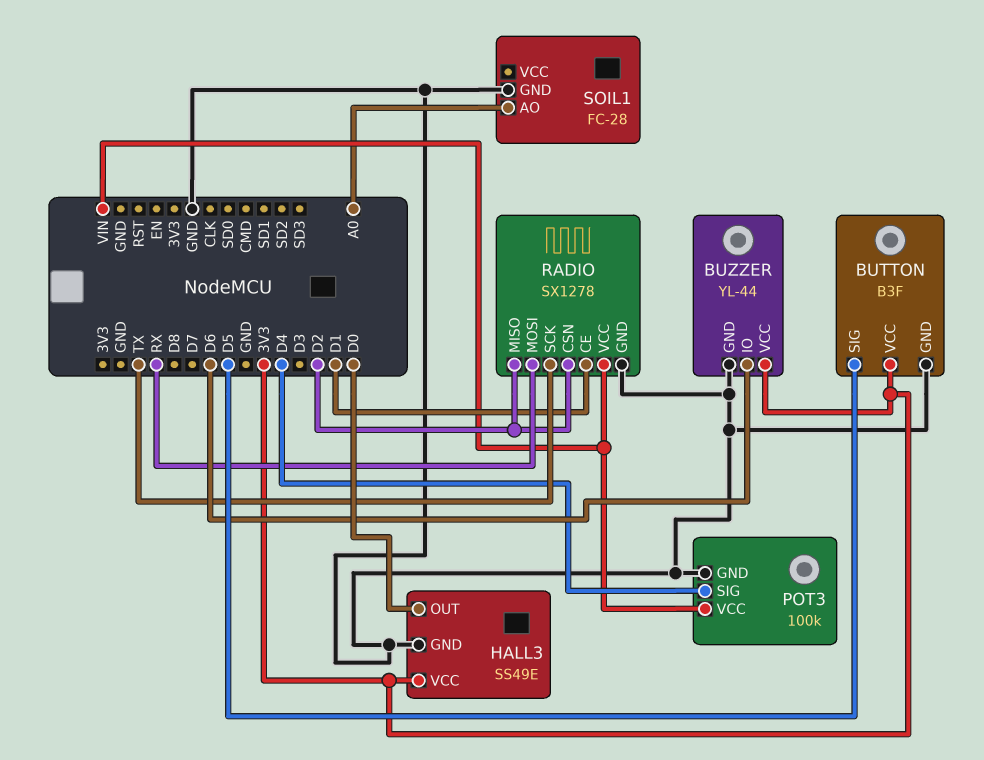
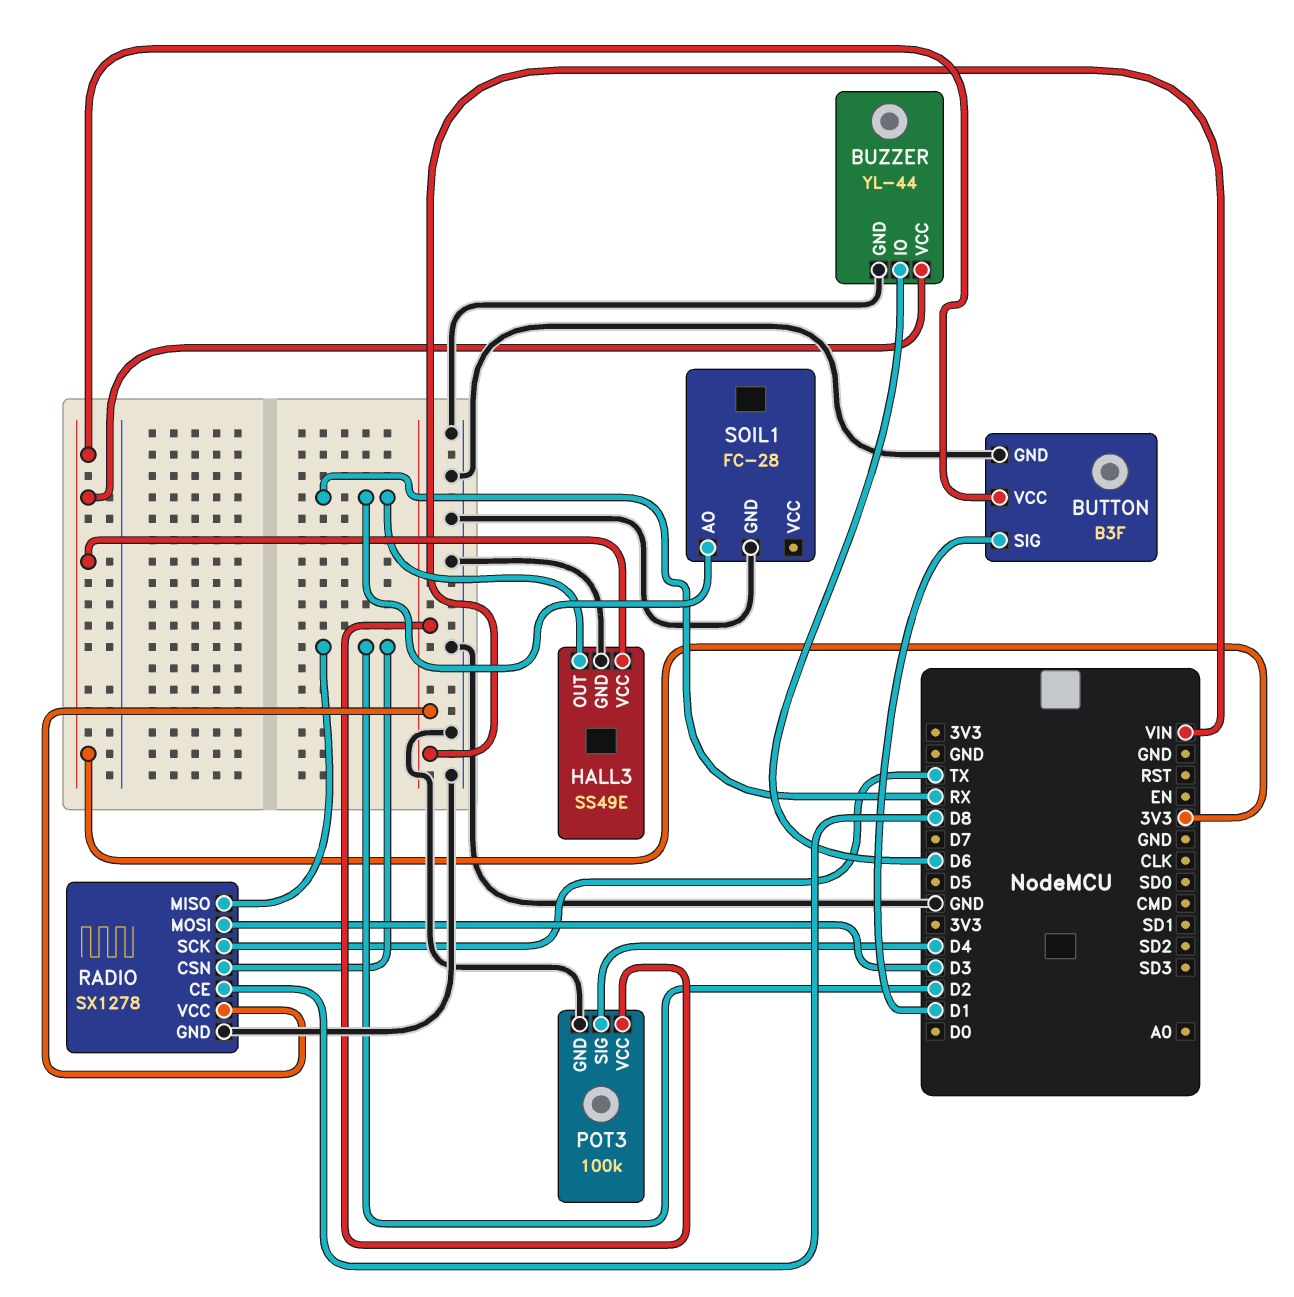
BUTTON pin SIG: D5 -> D1
HALL3 pin OUT: D0 -> RX
RADIO pin CE: D1 -> D8
RADIO pin MOSI: RX -> D3
SOIL1 pin AO: A0 -> RX

